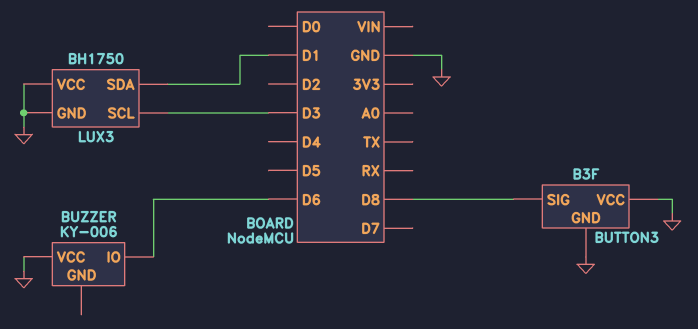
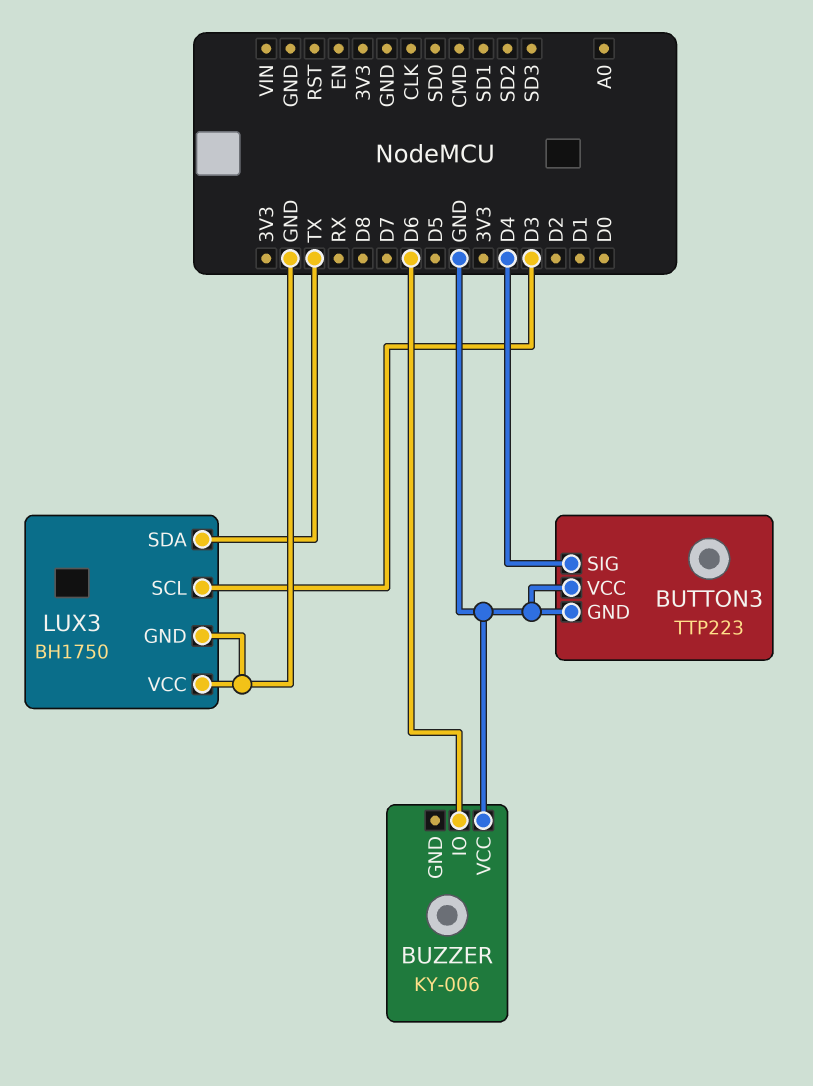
BUTTON3: B3F -> TTP223
BUTTON3 pin SIG: D8 -> D4
LUX3 pin SDA: D1 -> TX

